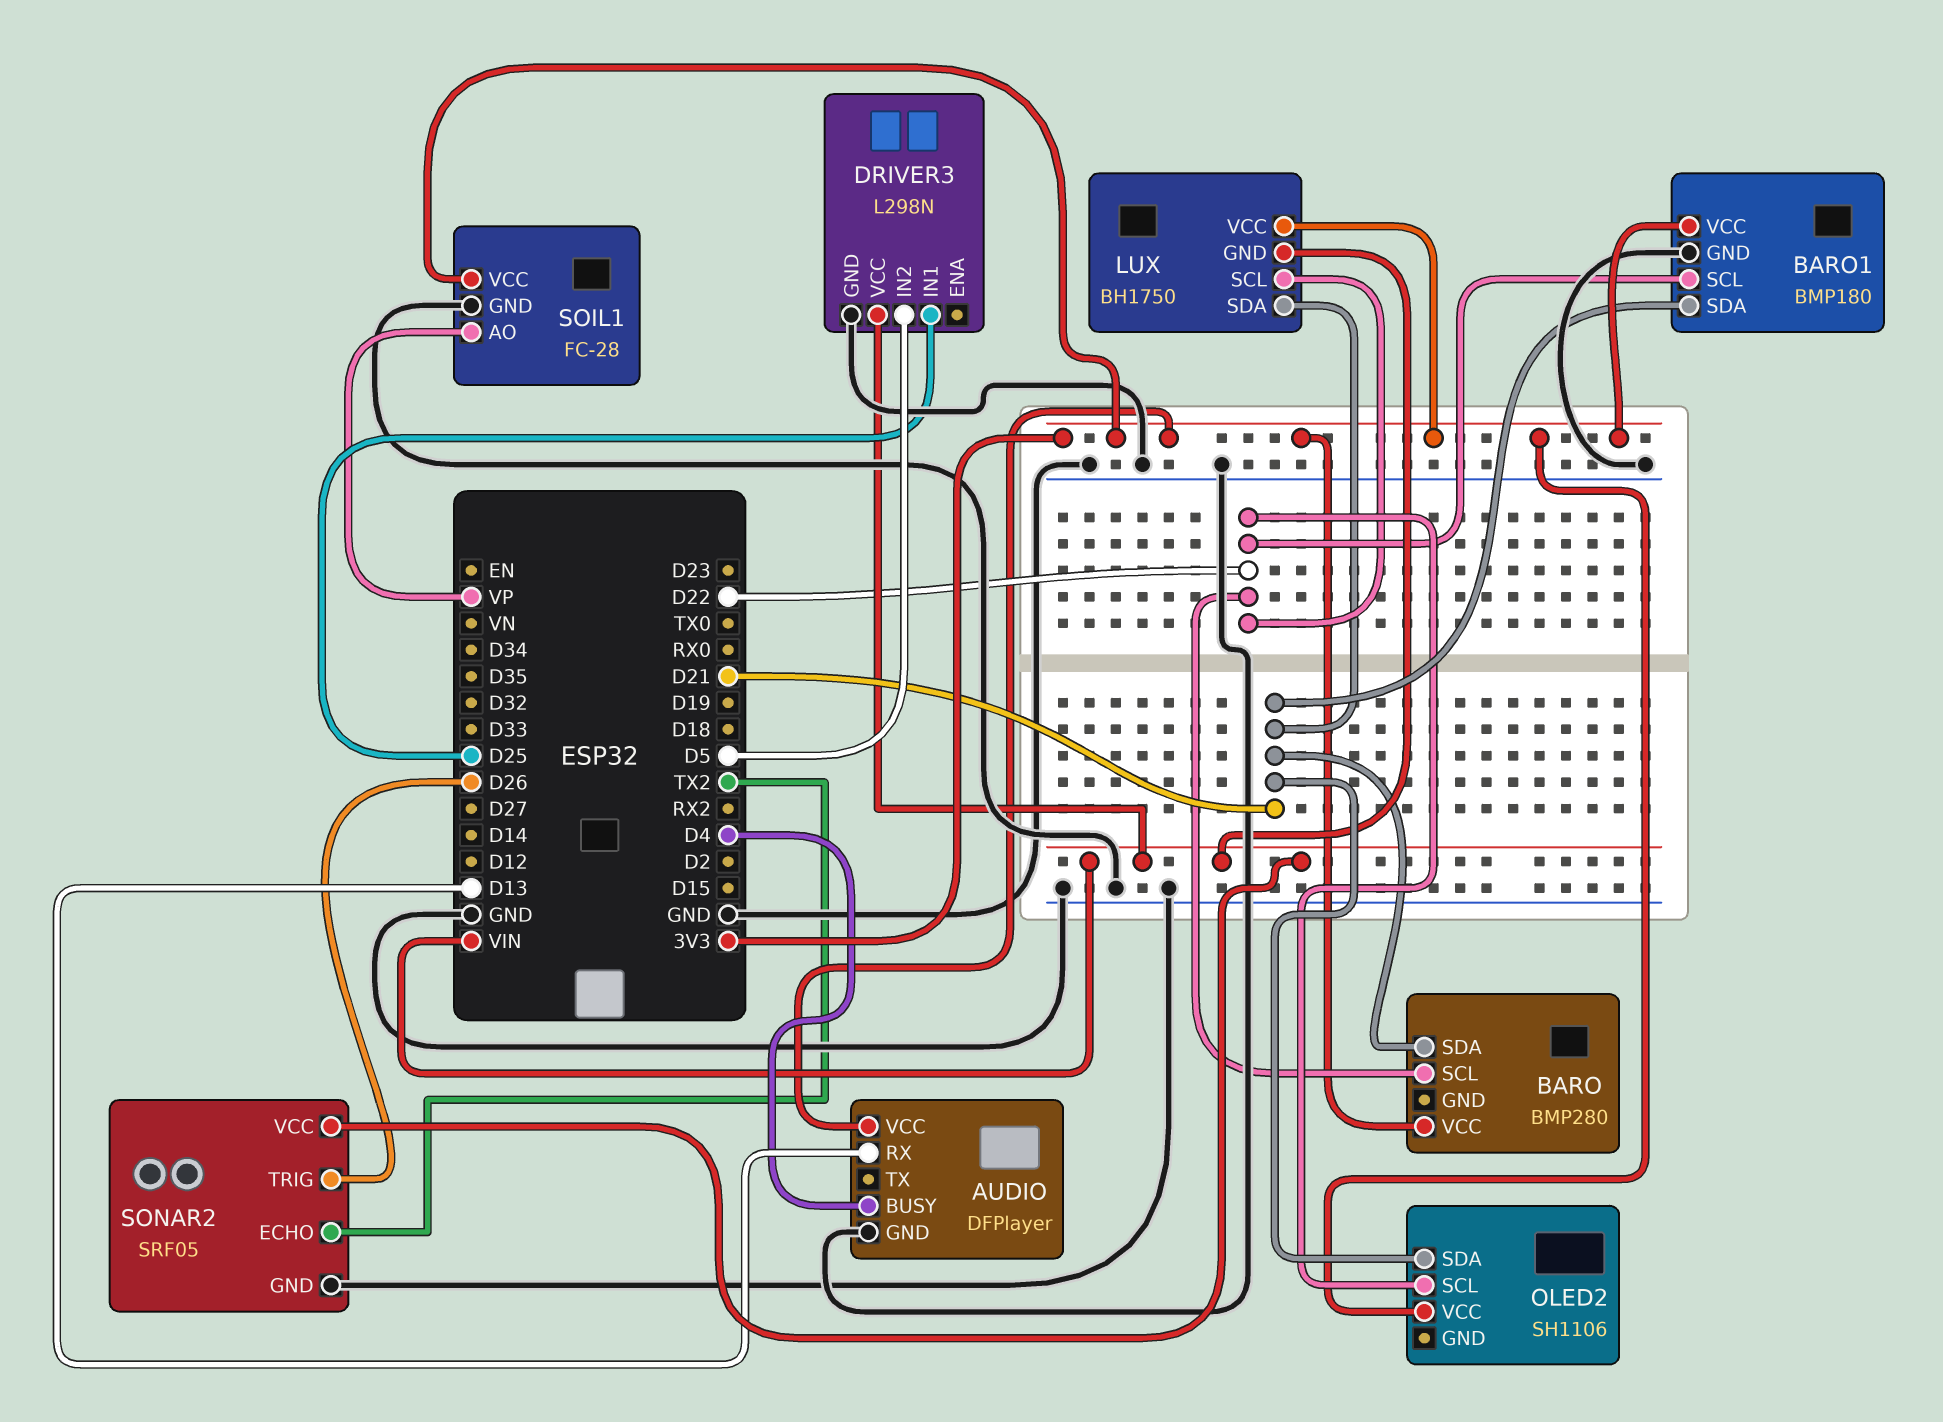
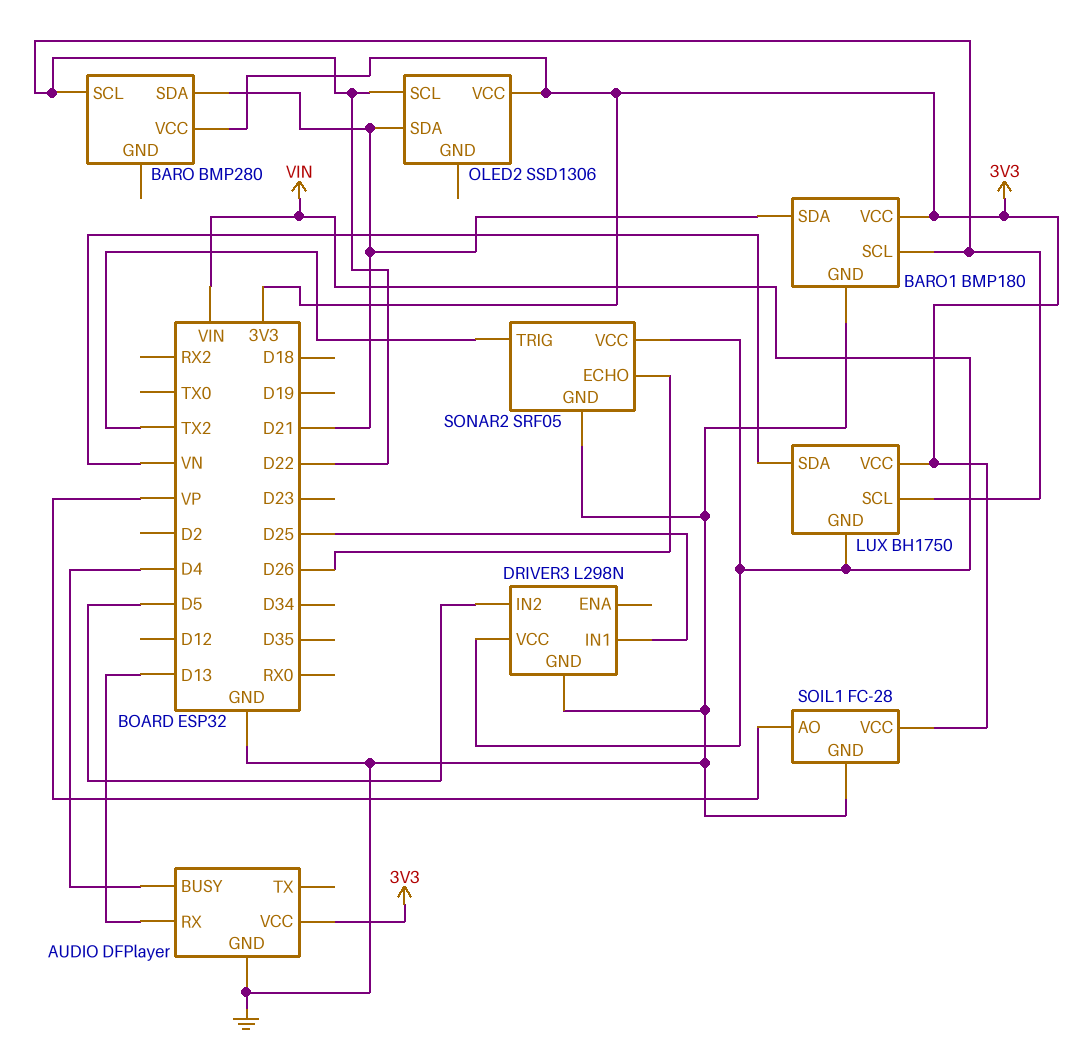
LUX pin SDA: D21 -> VN
OLED2: SH1106 -> SSD1306
SONAR2 pin ECHO: TX2 -> D26
SONAR2 pin TRIG: D26 -> TX2

